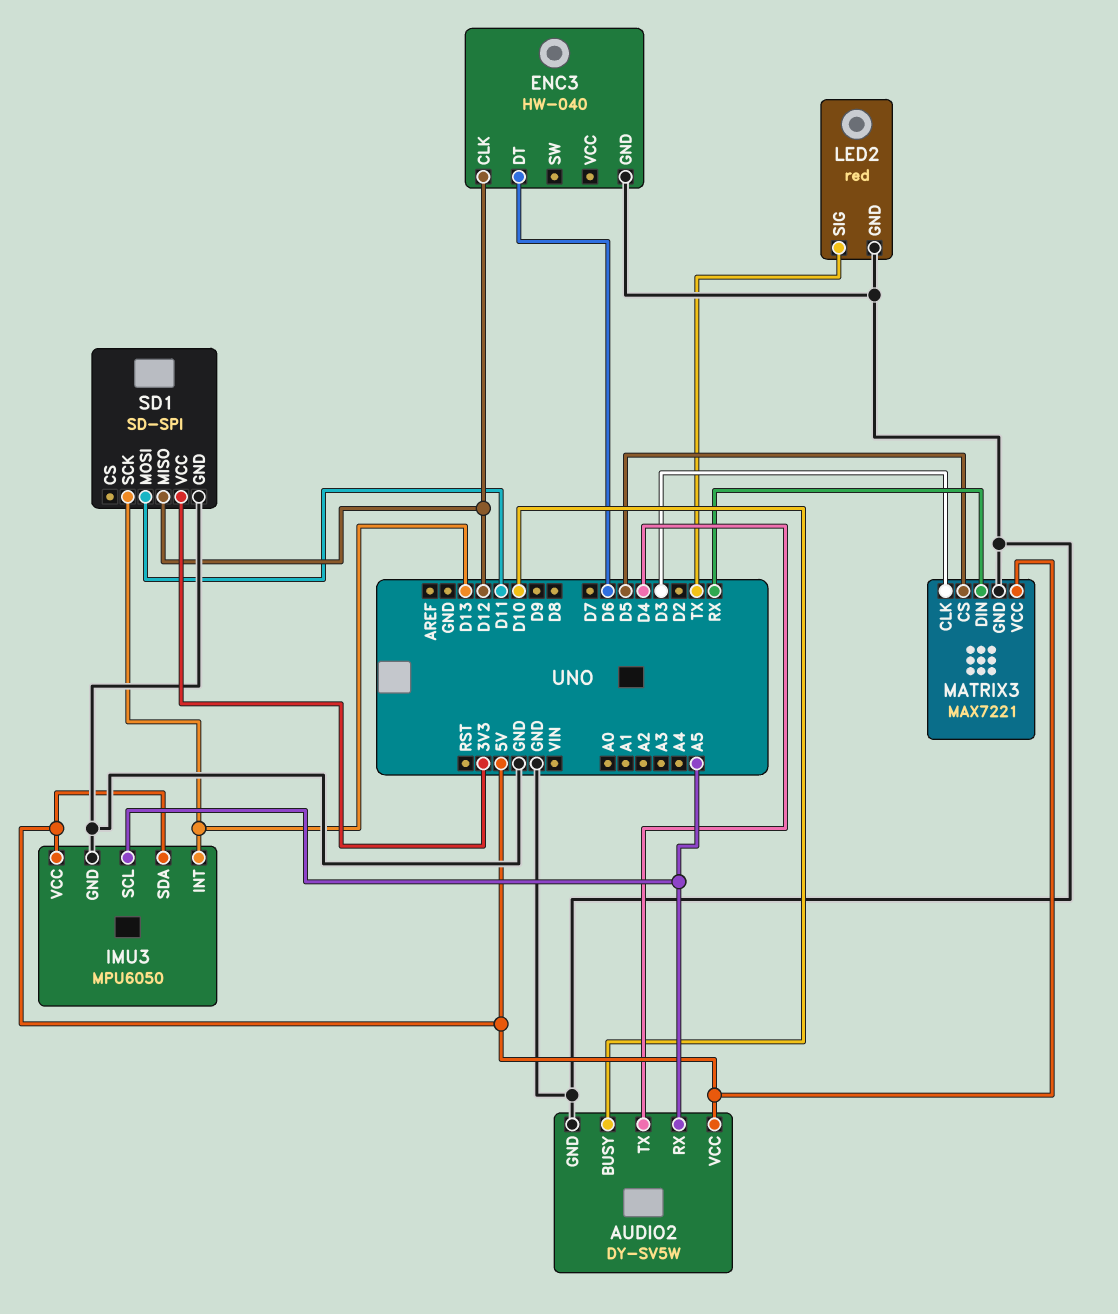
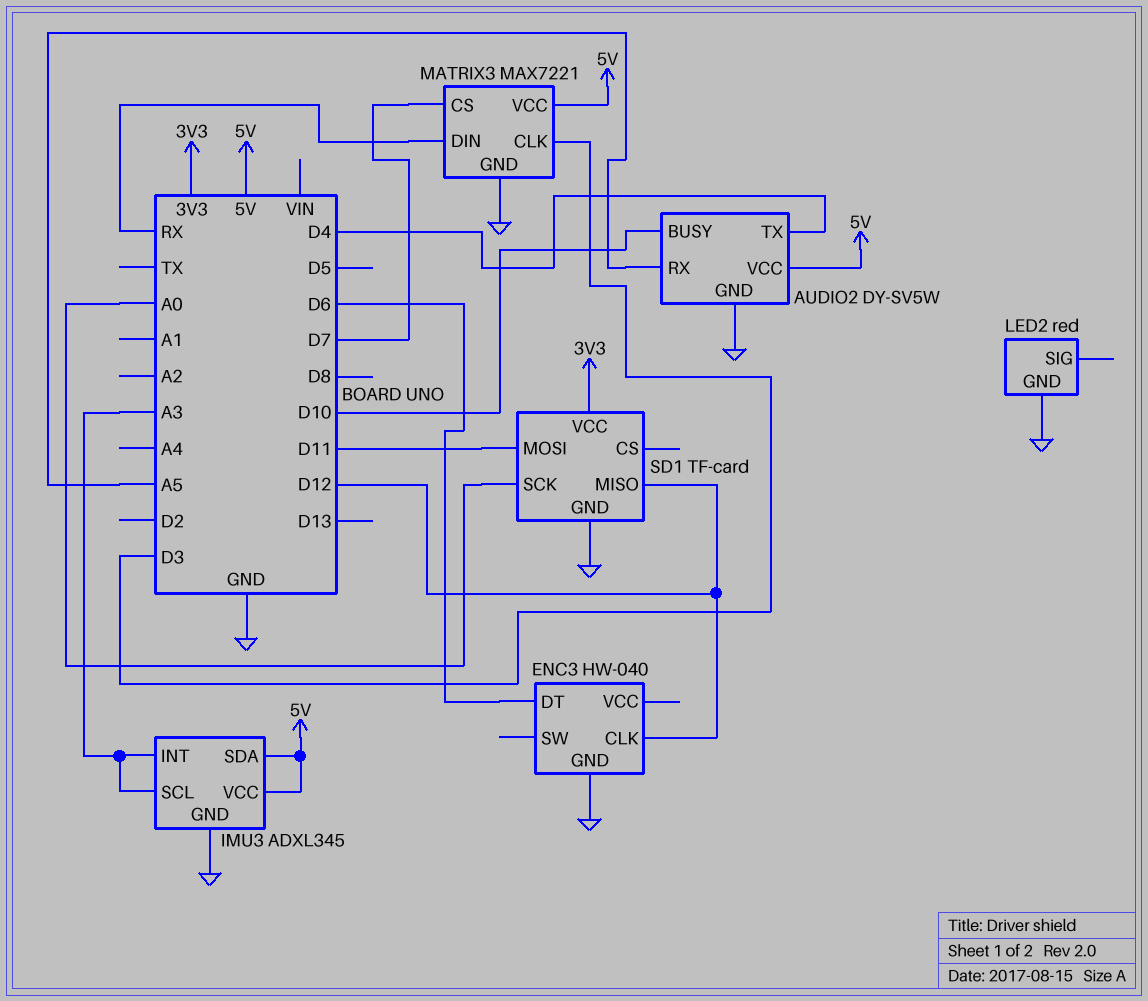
IMU3: MPU6050 -> ADXL345
IMU3 pin INT: D13 -> A3
IMU3 pin SCL: A5 -> A3
LED2 pin SIG: TX -> none
MATRIX3 pin CS: D5 -> D7
SD1: SD-SPI -> TF-card
SD1 pin SCK: D13 -> A0

